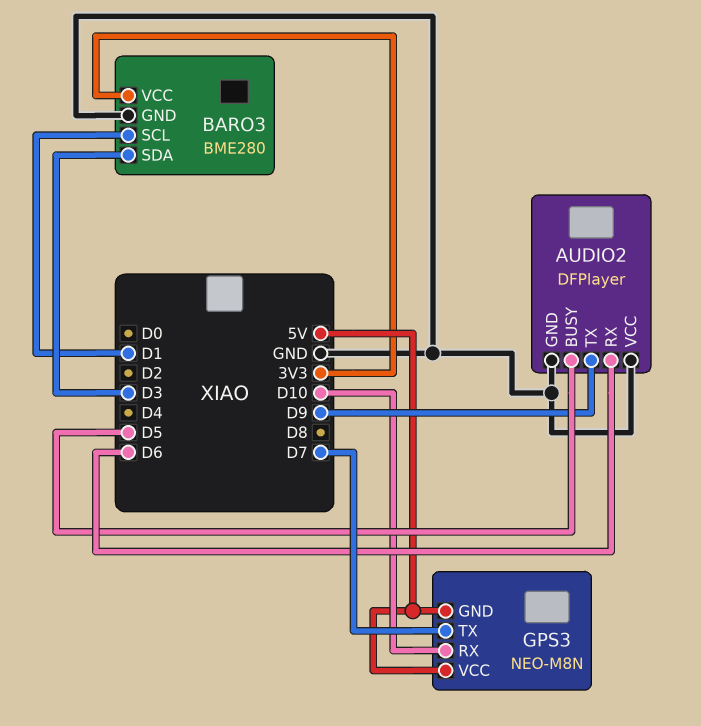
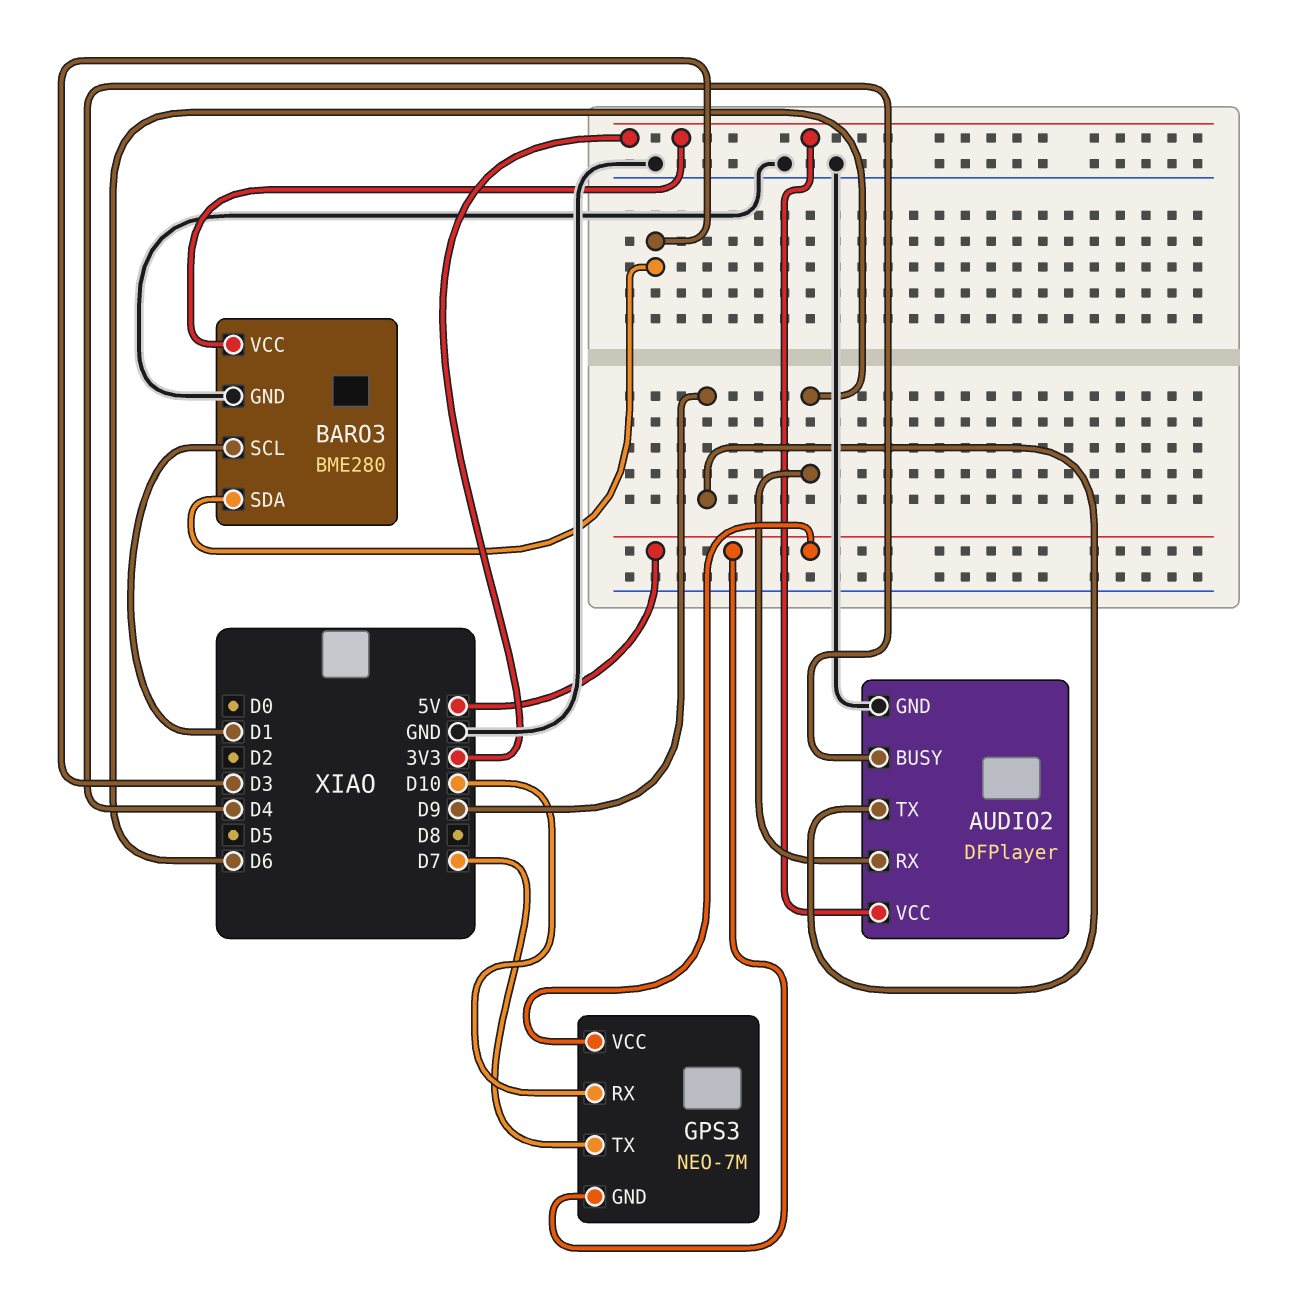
AUDIO2 pin BUSY: D5 -> D4
AUDIO2 pin VCC: GND -> 3V3
GPS3: NEO-M8N -> NEO-7M

